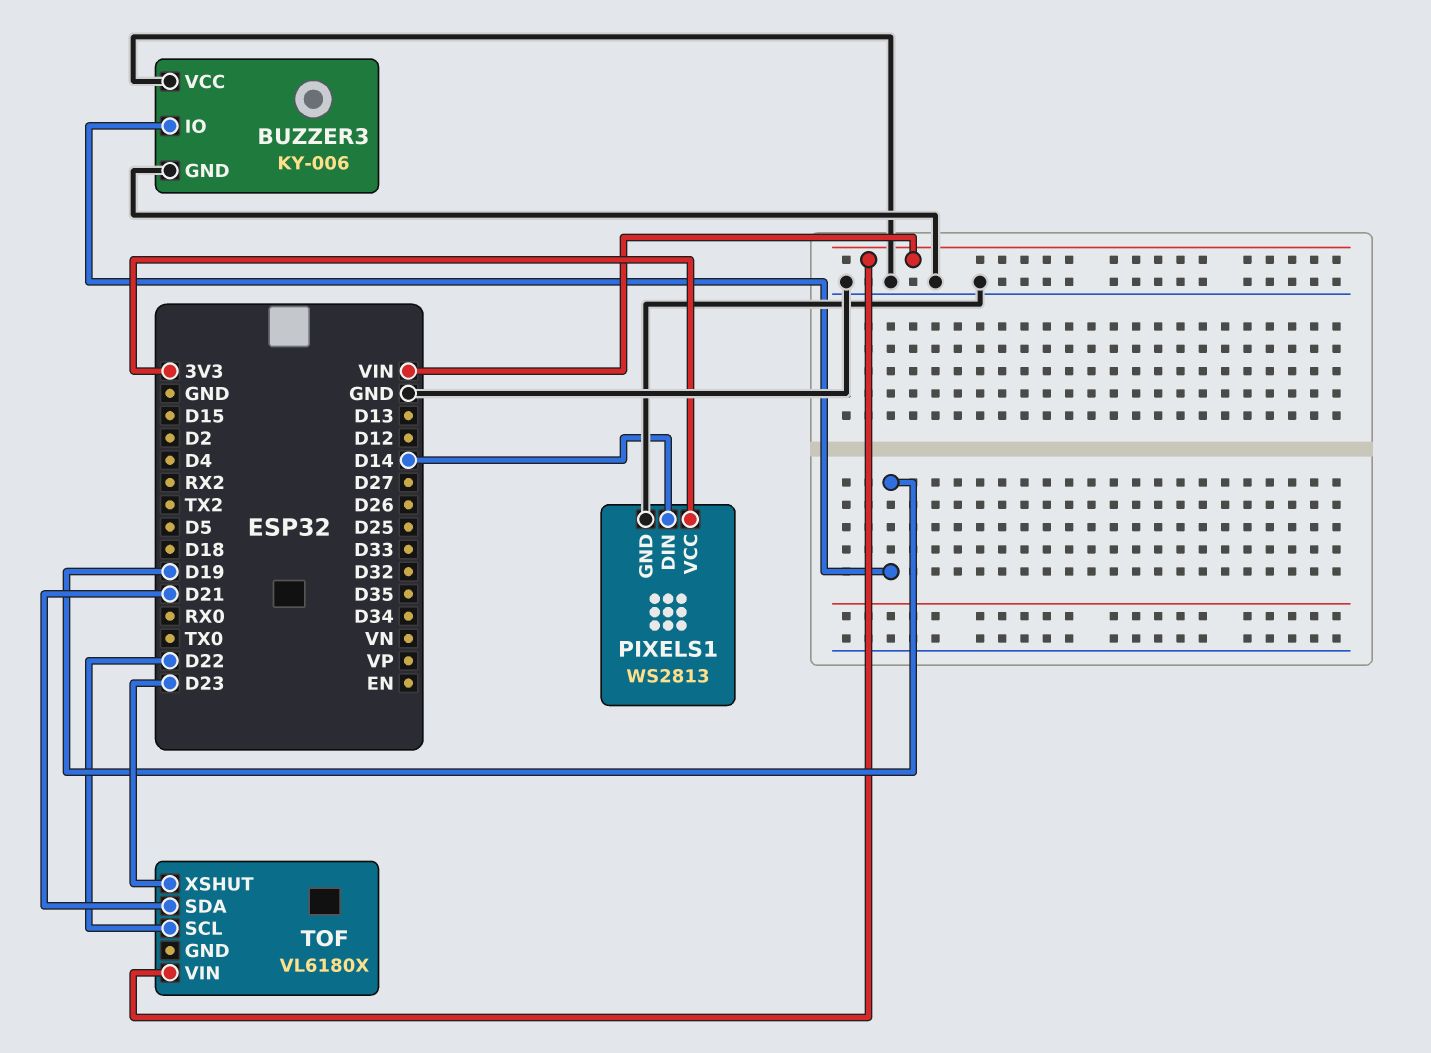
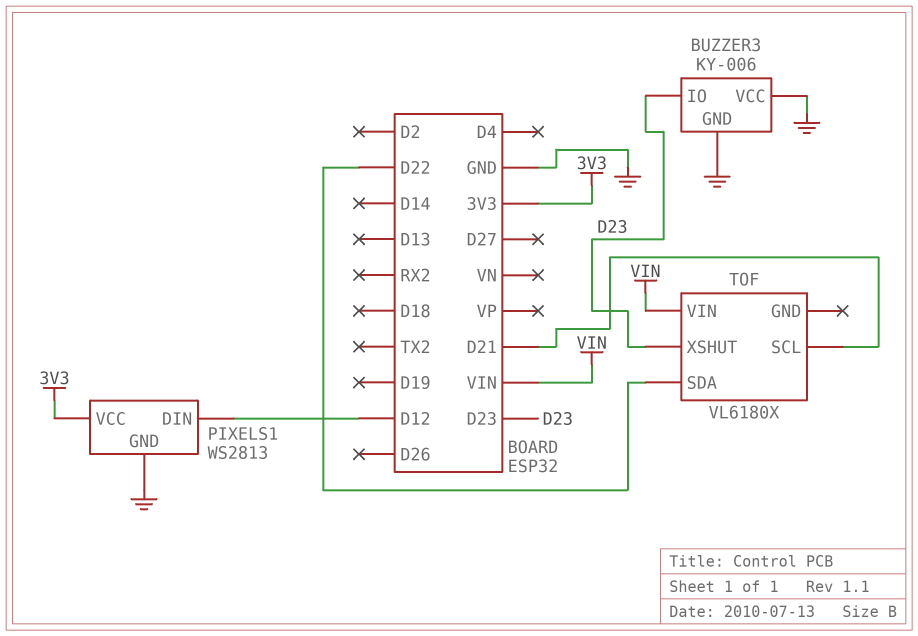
BUZZER3 pin IO: D19 -> D23
PIXELS1 pin DIN: D14 -> D12
TOF pin SCL: D22 -> D21
TOF pin SDA: D21 -> D22

